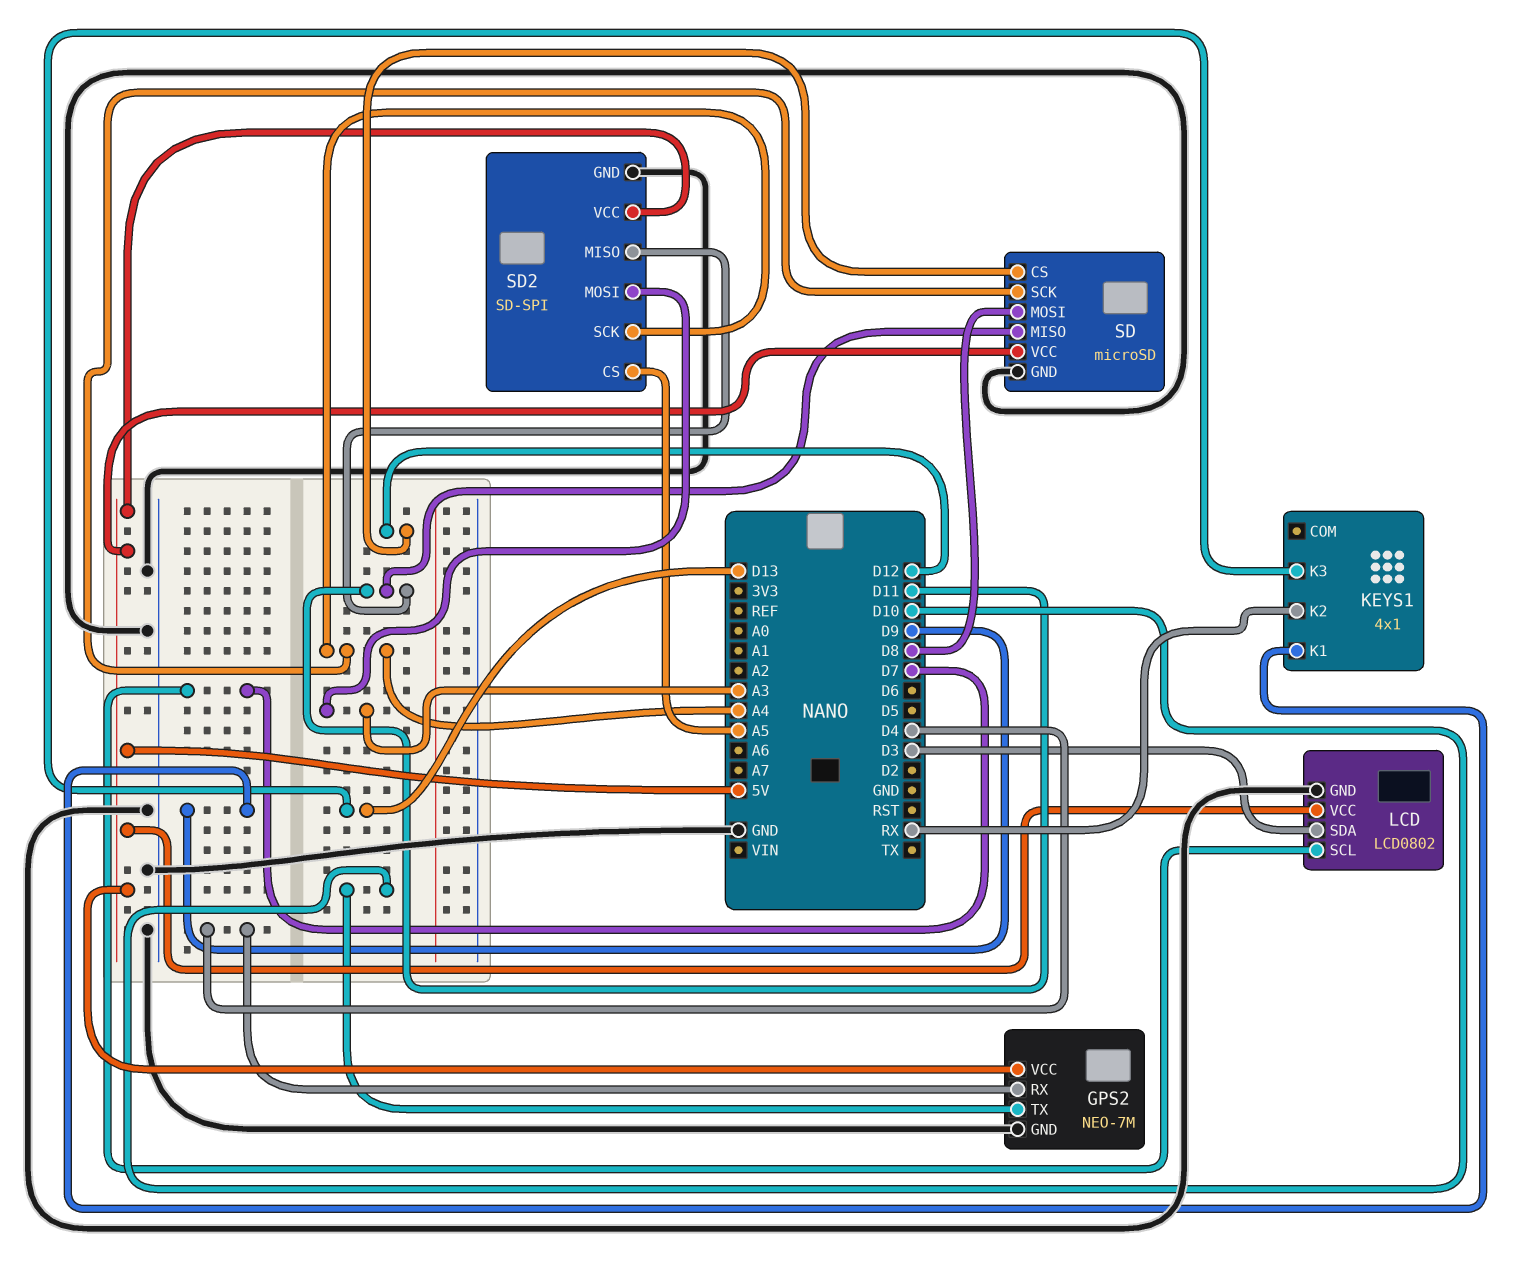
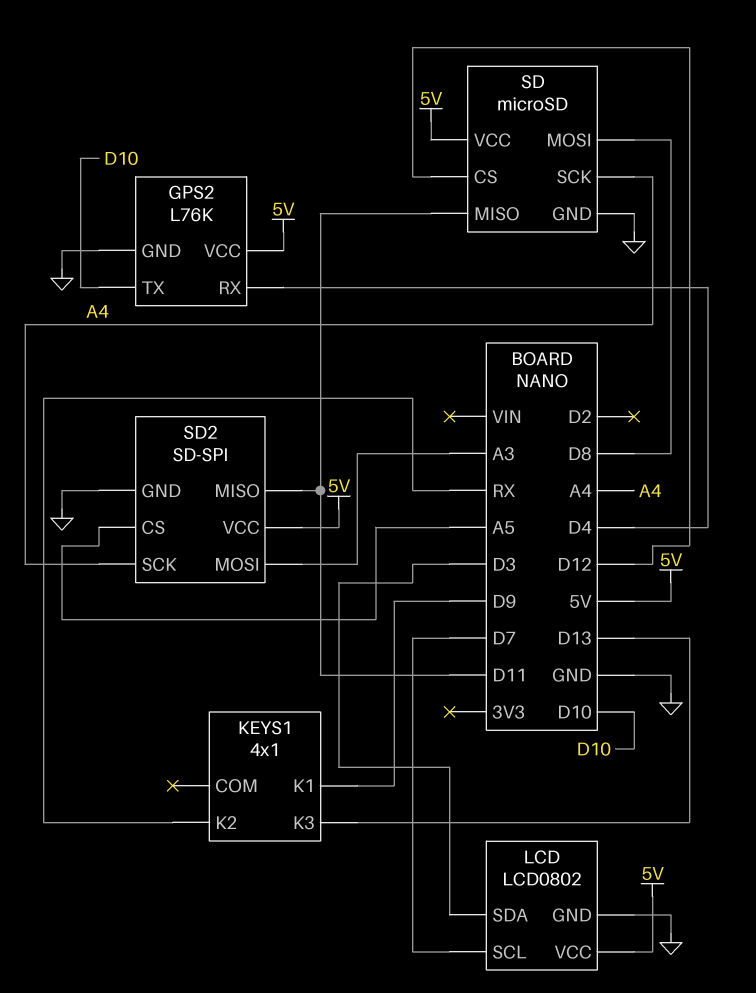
GPS2: NEO-7M -> L76K

